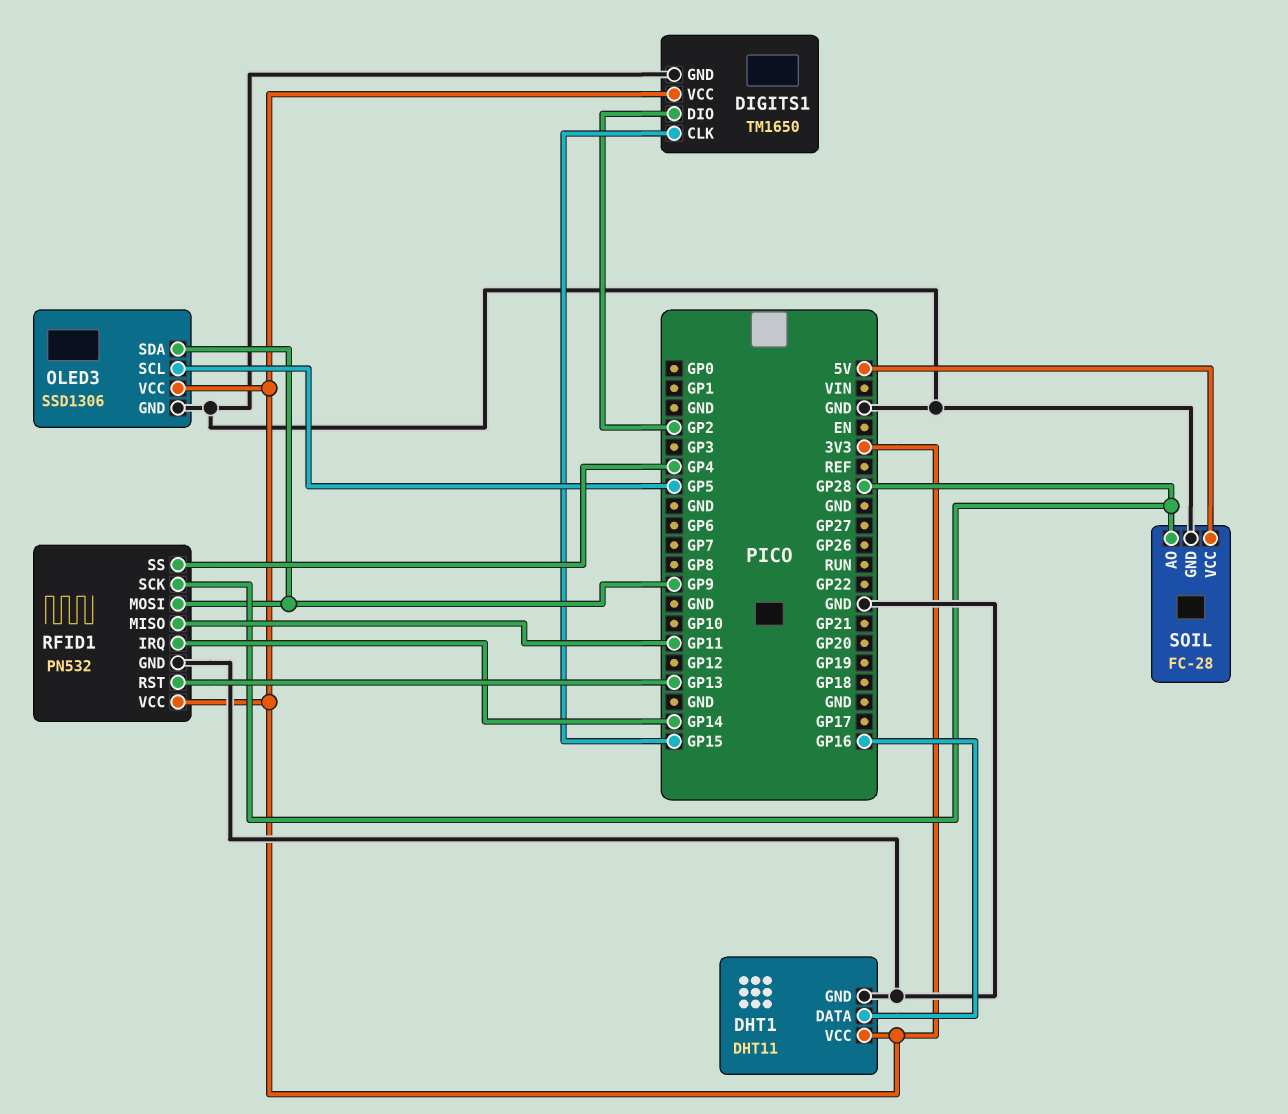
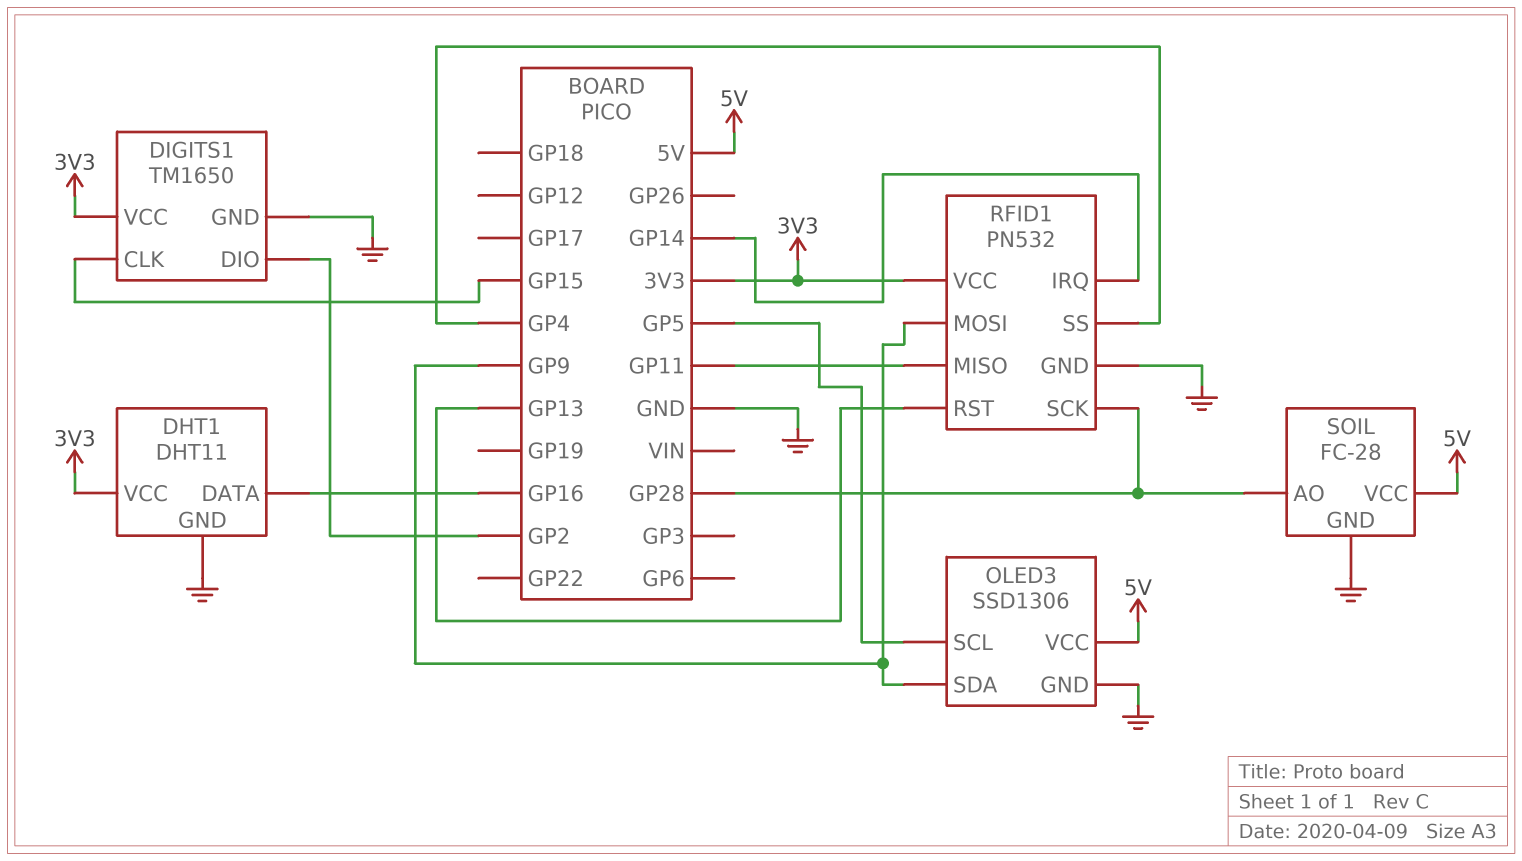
OLED3 pin VCC: 3V3 -> 5V

